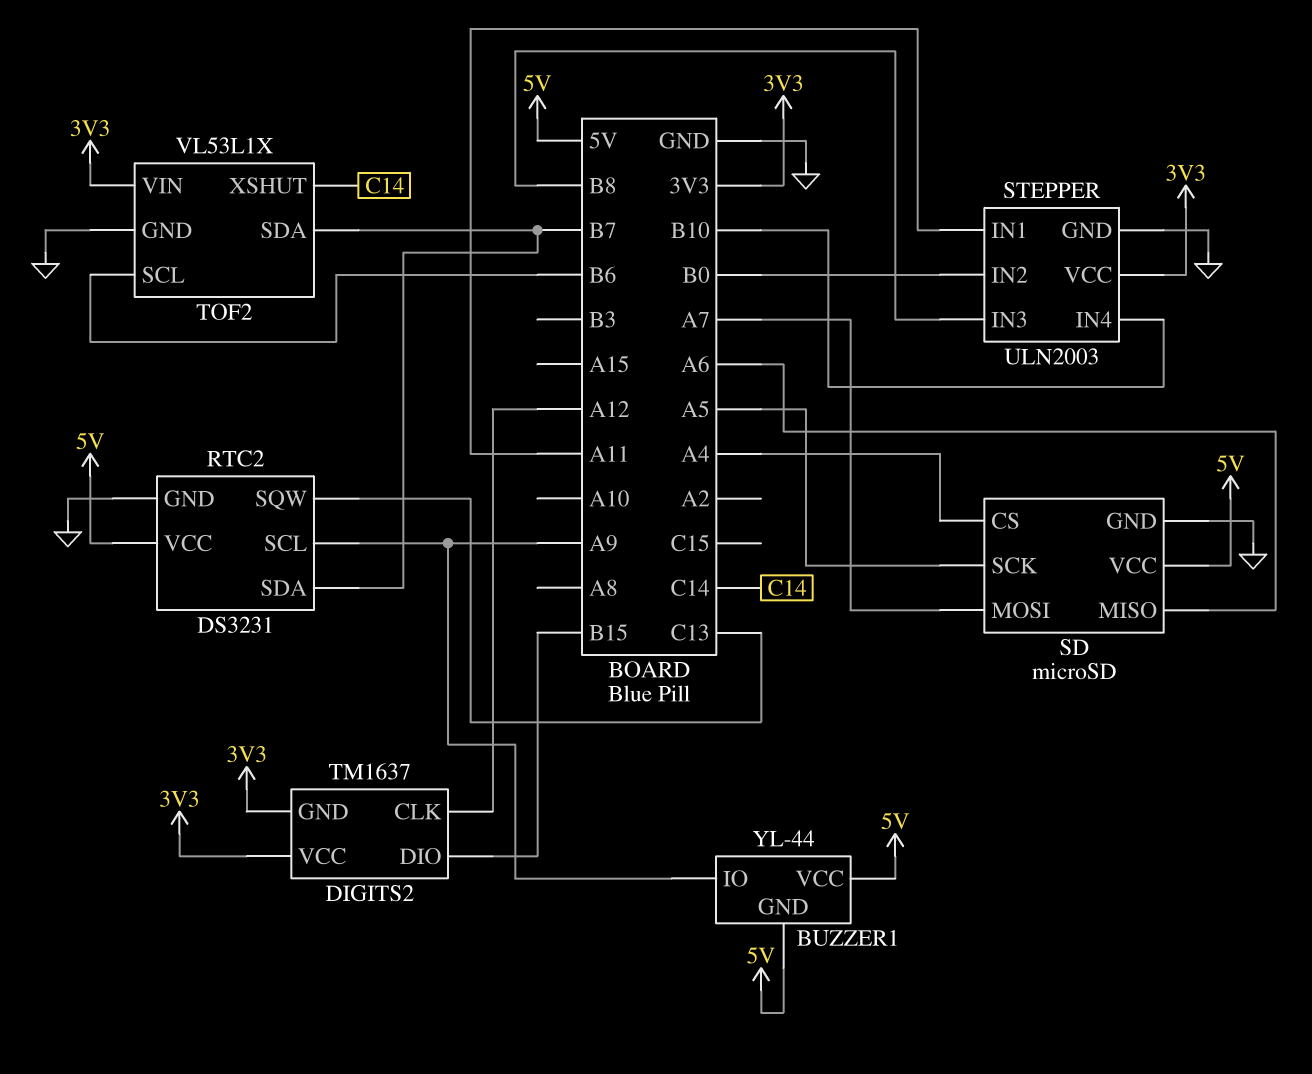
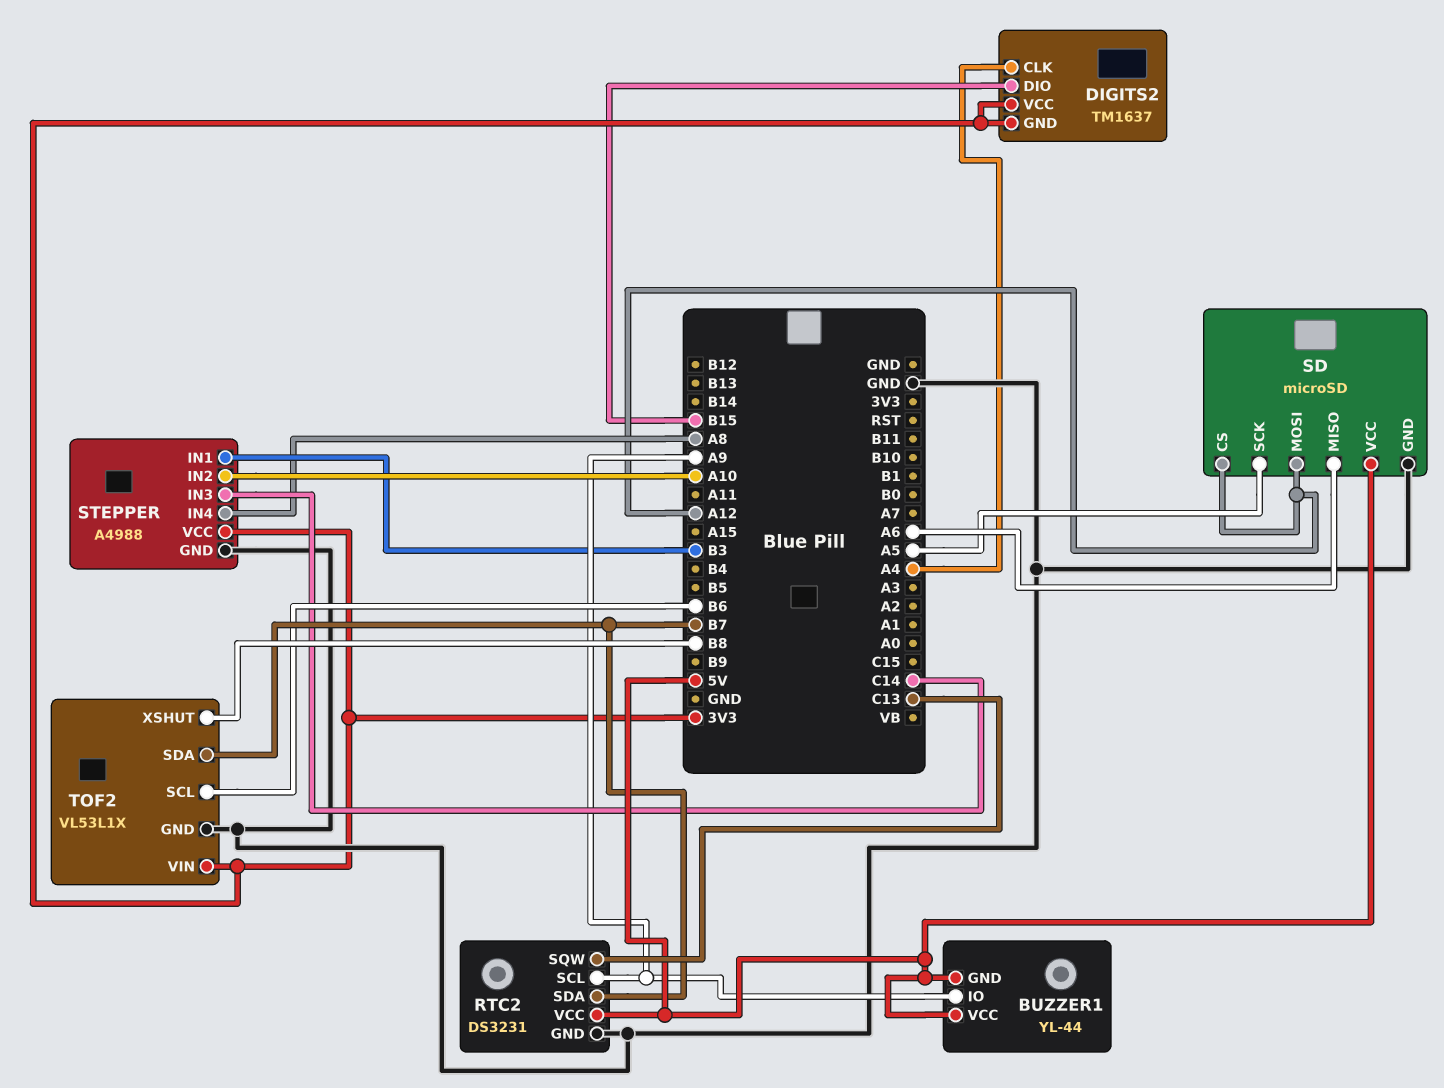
DIGITS2 pin CLK: A12 -> A4
SD pin CS: A4 -> A12
SD pin MOSI: A7 -> A12
STEPPER: ULN2003 -> A4988
STEPPER pin IN1: A11 -> B3
STEPPER pin IN2: B0 -> A10
STEPPER pin IN3: B8 -> C14
STEPPER pin IN4: B10 -> A8
TOF2 pin XSHUT: C14 -> B8

